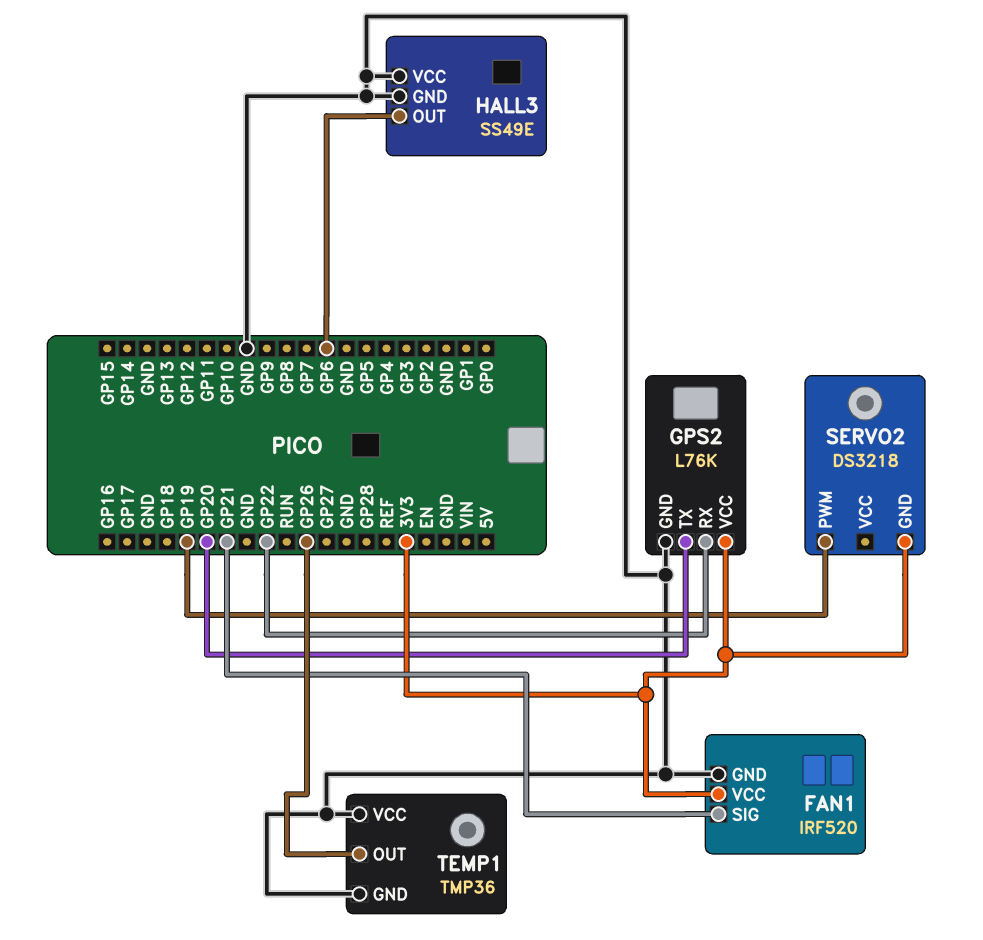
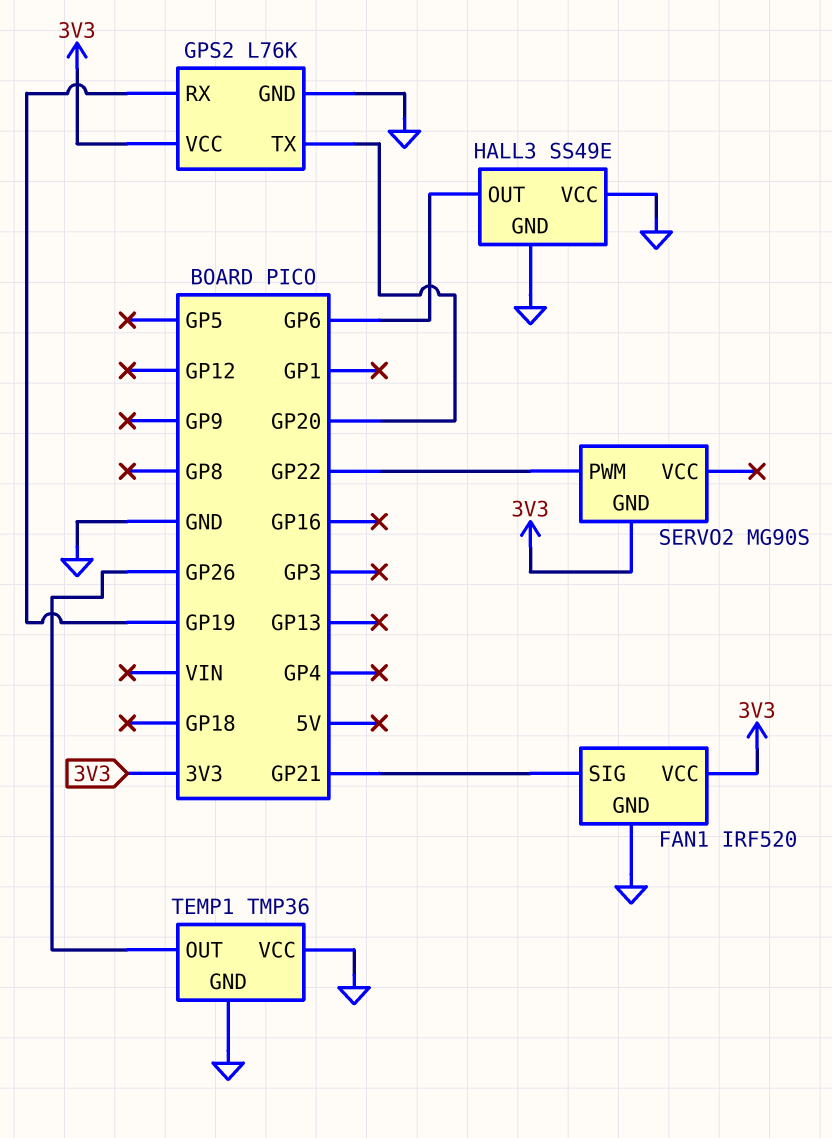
GPS2 pin RX: GP22 -> GP19
SERVO2: DS3218 -> MG90S
SERVO2 pin PWM: GP19 -> GP22

